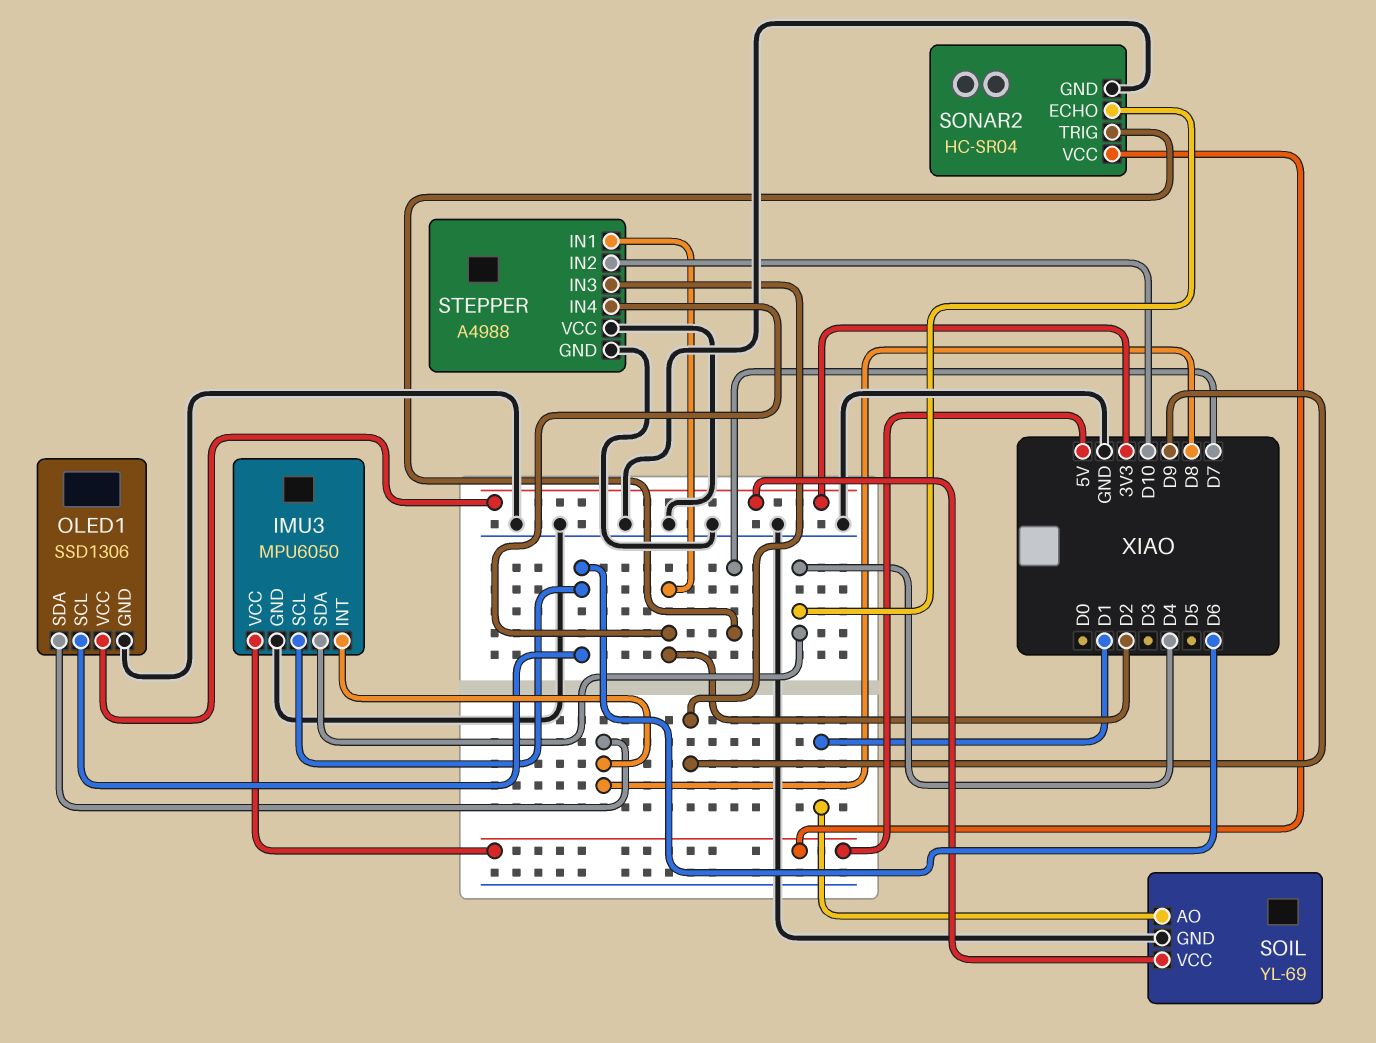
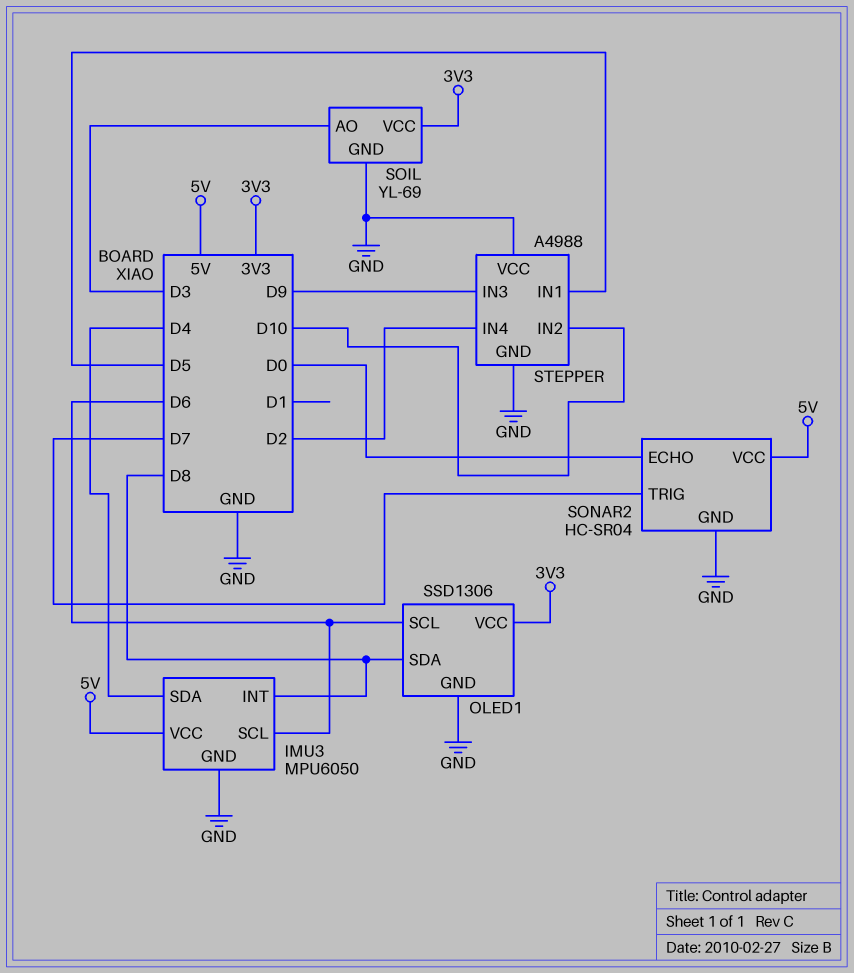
SOIL pin AO: D1 -> D3
SONAR2 pin ECHO: D4 -> D0
STEPPER pin IN1: D2 -> D5

